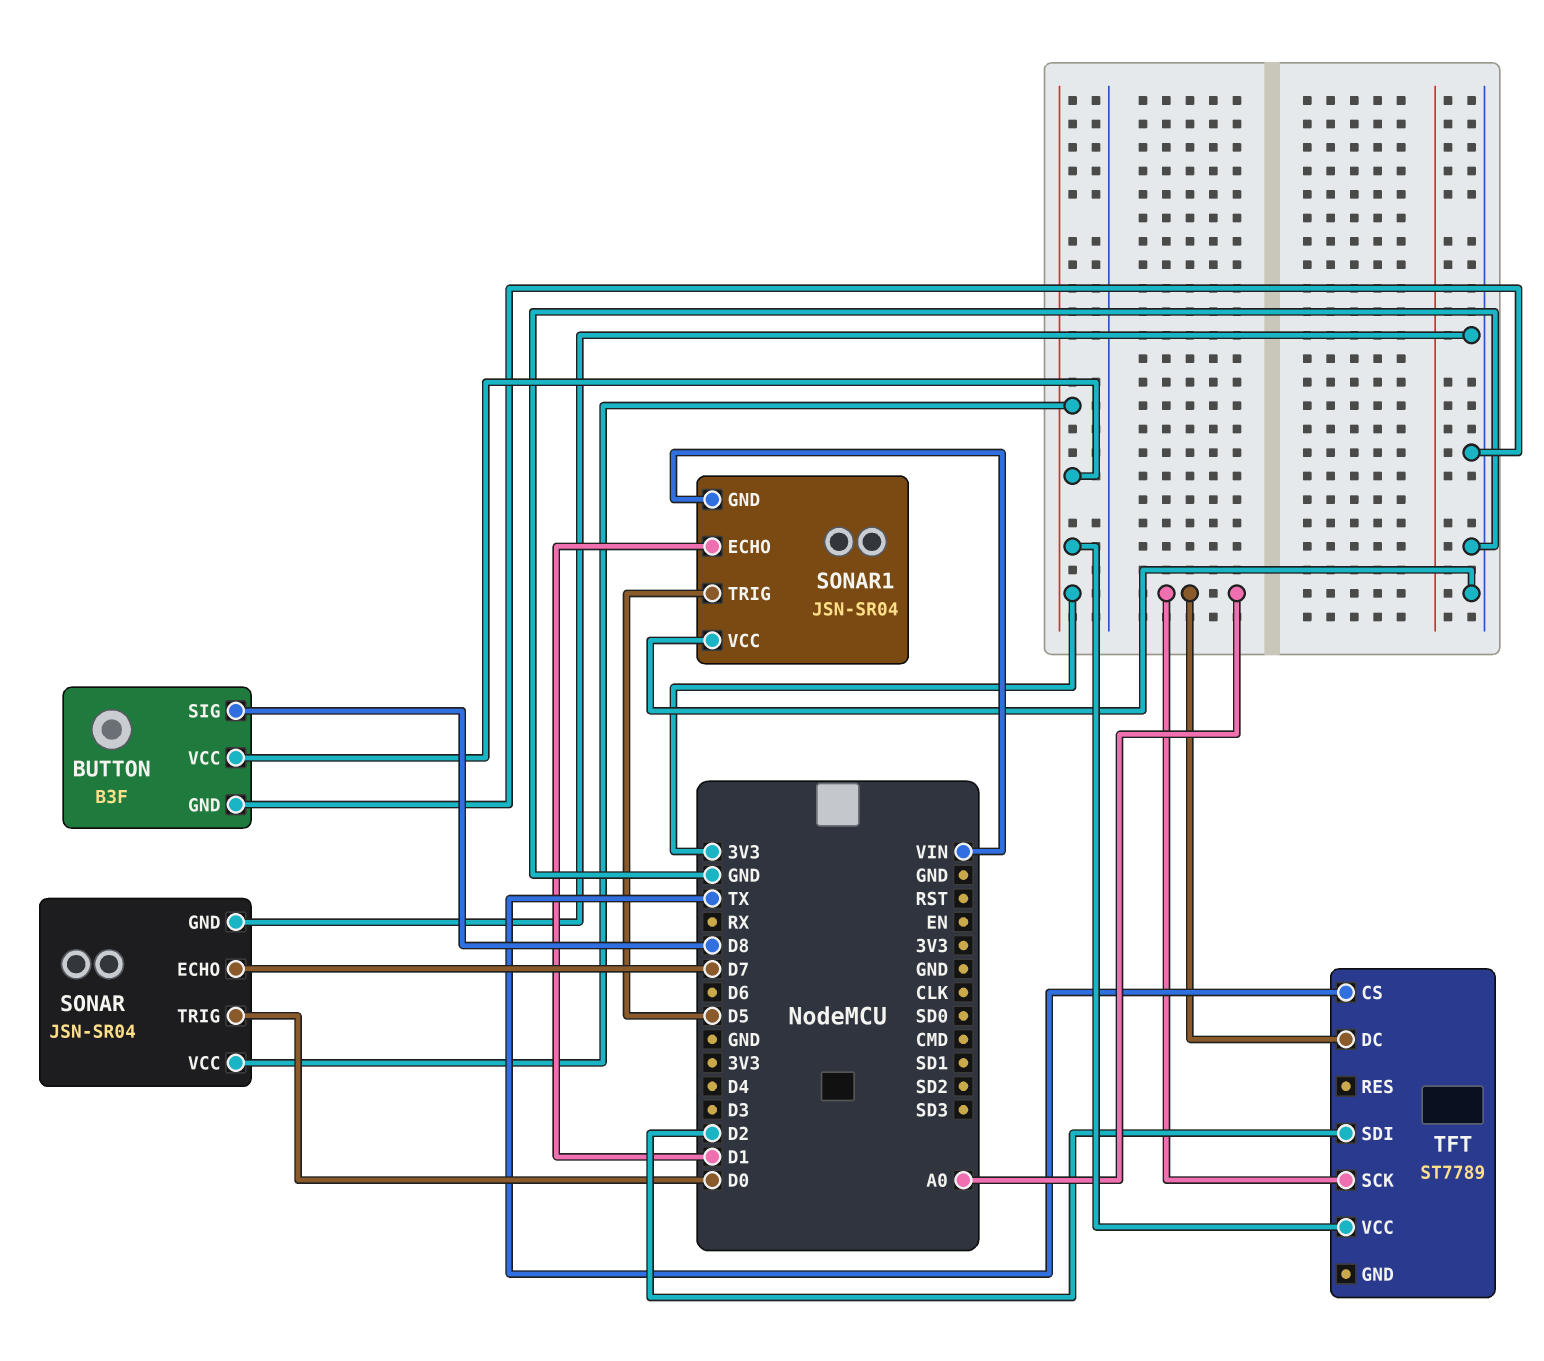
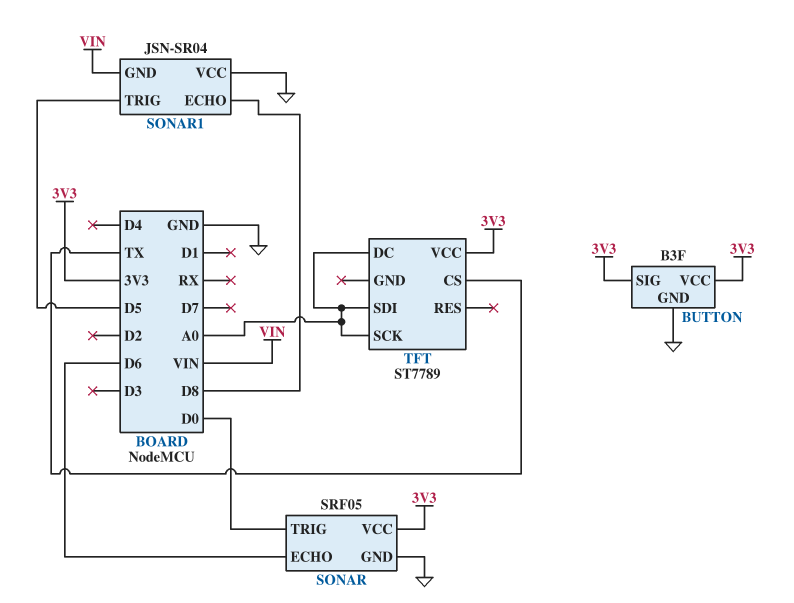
BUTTON pin SIG: D8 -> 3V3
SONAR: JSN-SR04 -> SRF05
SONAR pin ECHO: D7 -> D6
SONAR1 pin ECHO: D1 -> D8
TFT pin SDI: D2 -> A0

